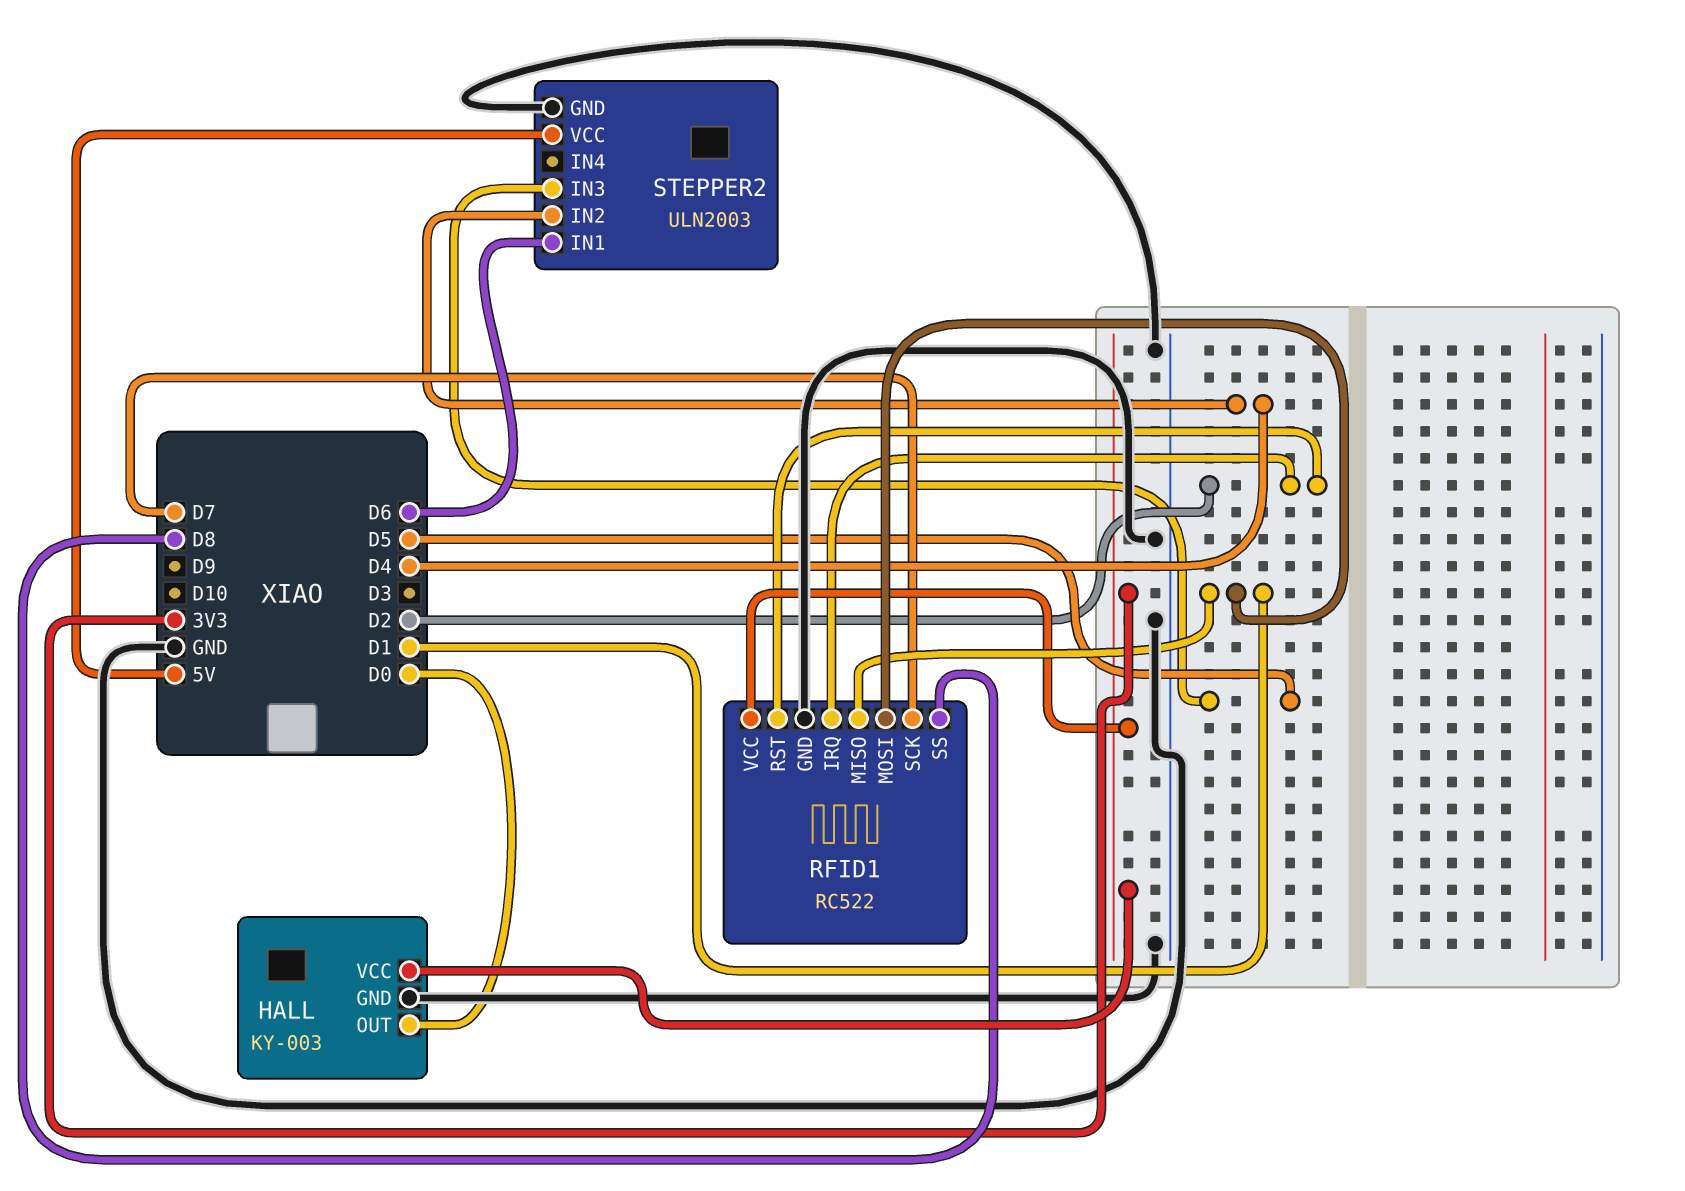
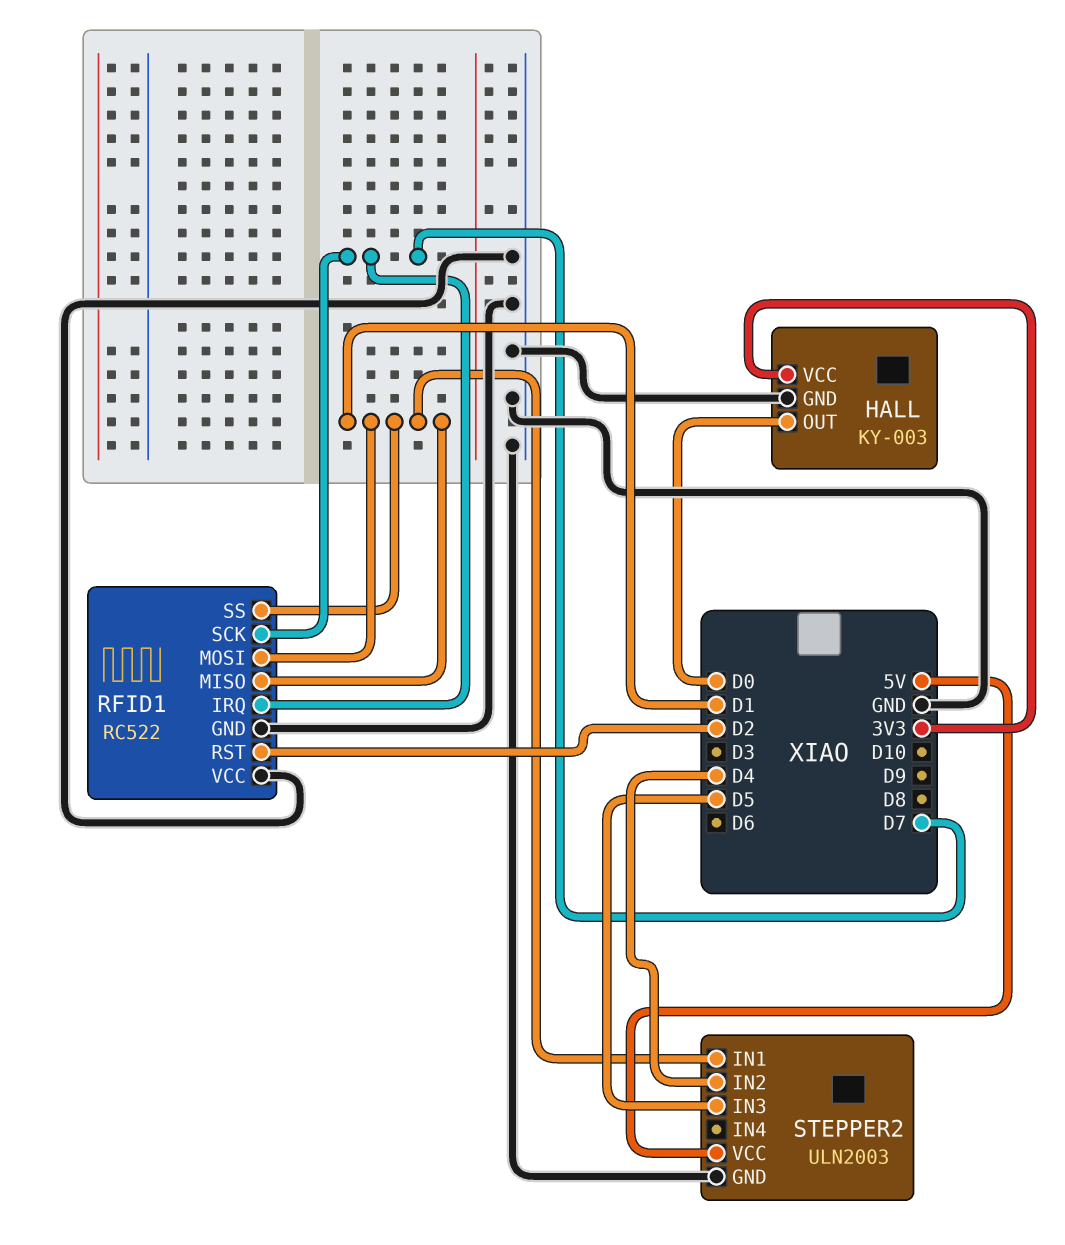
RFID1 pin IRQ: D2 -> D7
RFID1 pin SS: D8 -> D1
RFID1 pin VCC: 3V3 -> GND
STEPPER2 pin IN1: D6 -> D1

